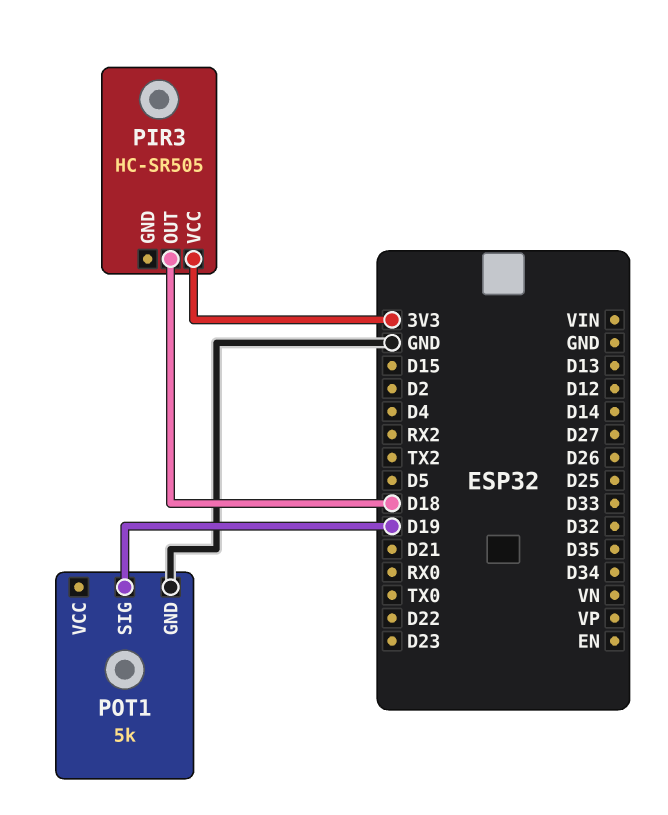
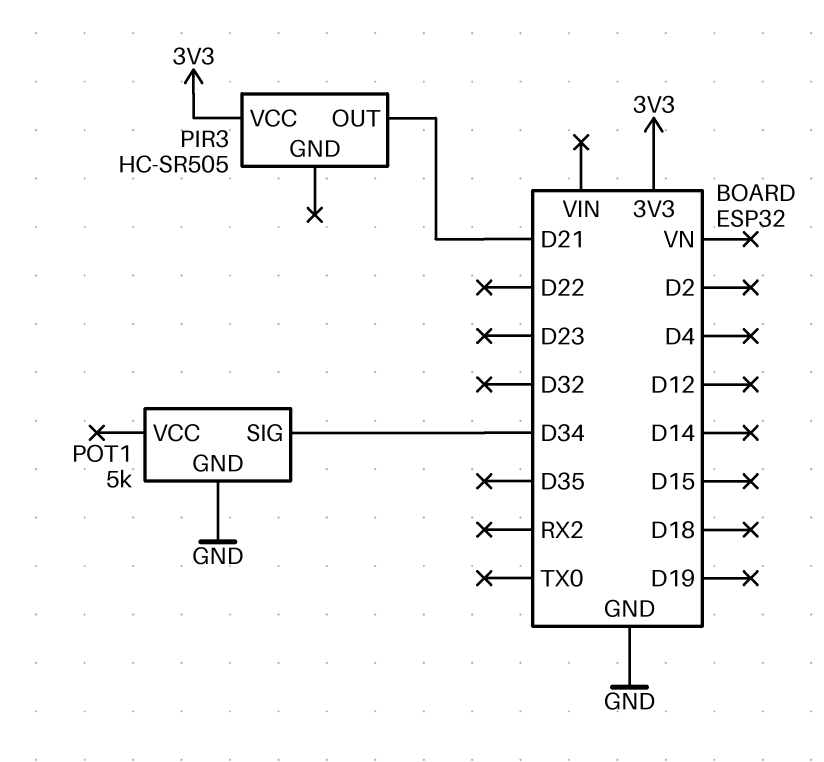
PIR3 pin OUT: D18 -> D21
POT1 pin SIG: D19 -> D34

